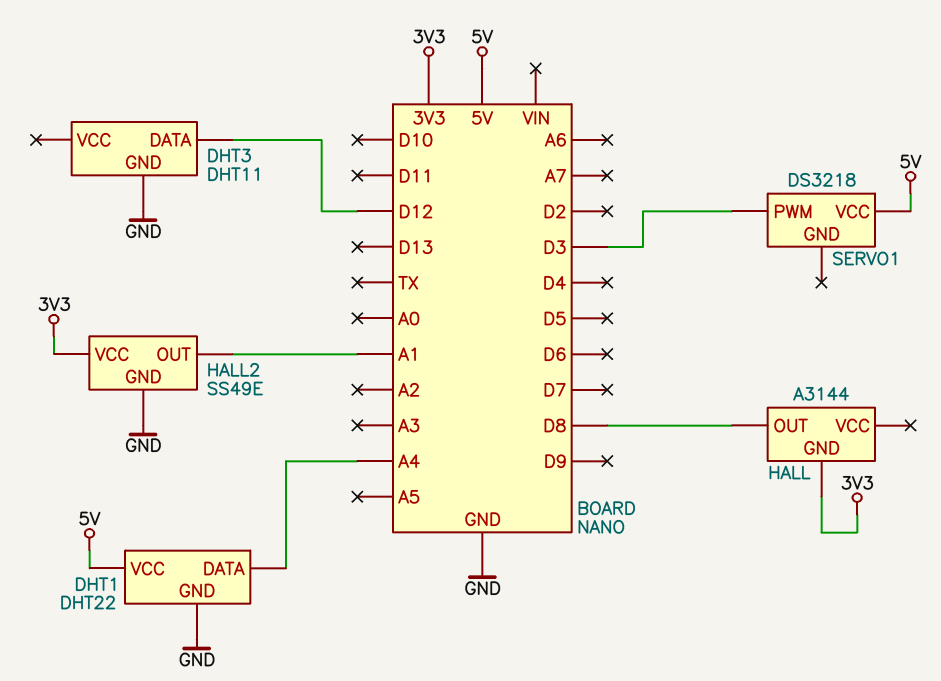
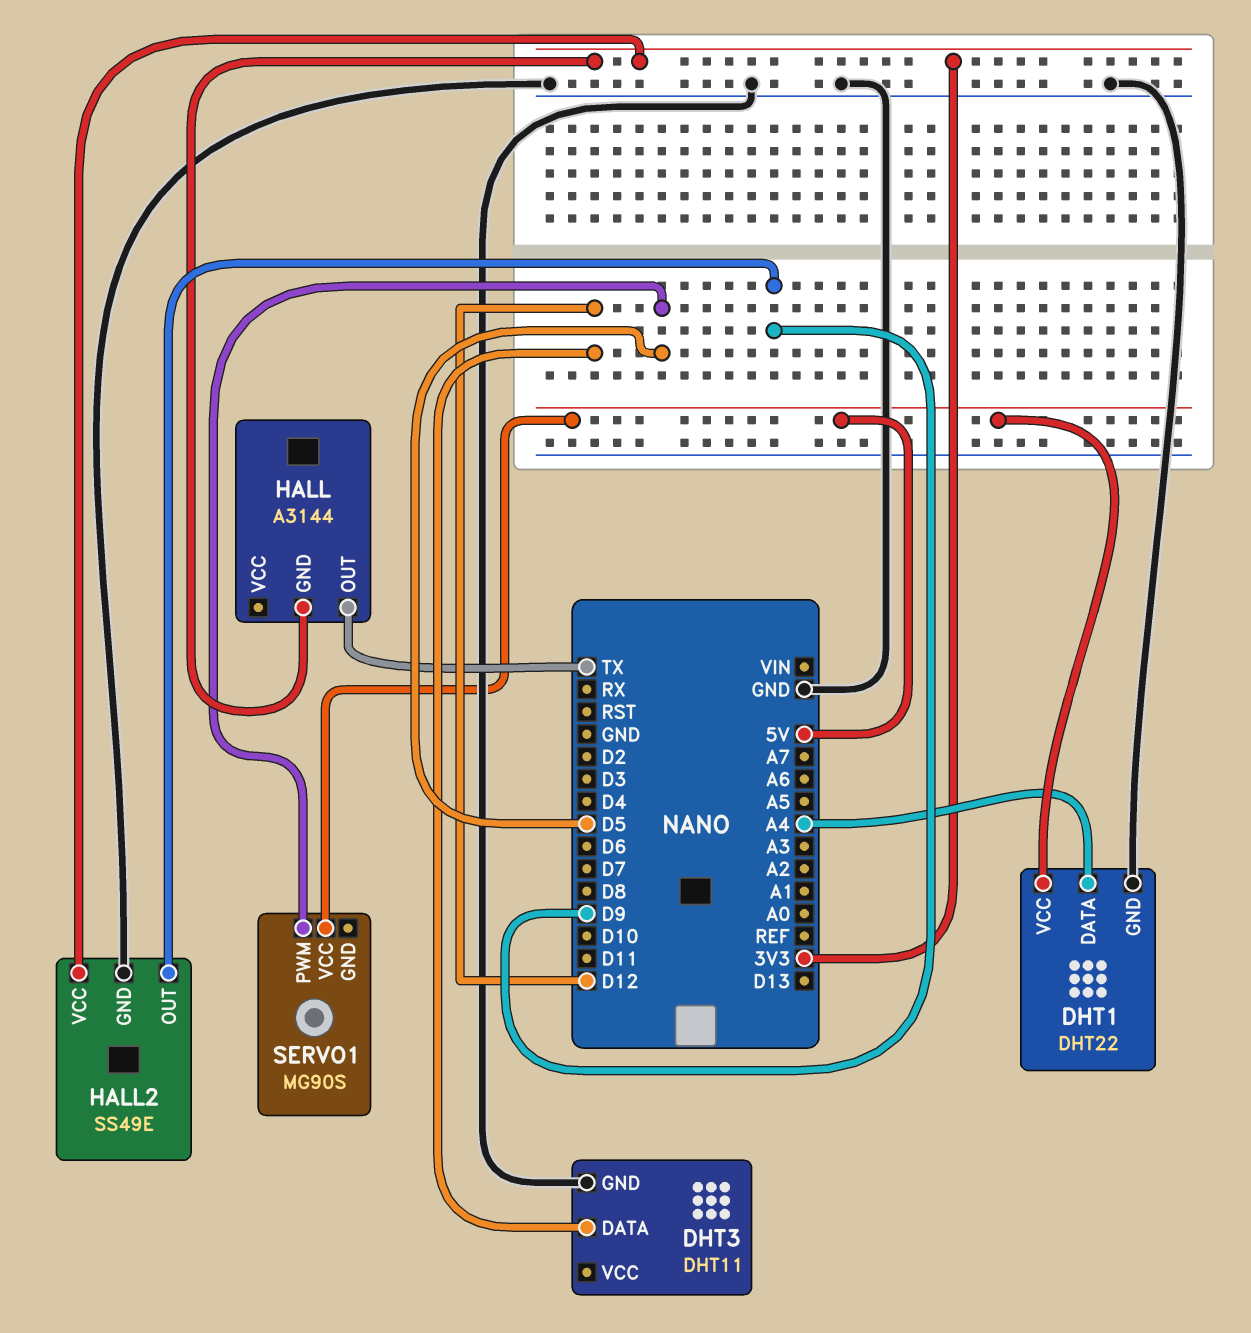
HALL pin OUT: D8 -> TX
HALL2 pin OUT: A1 -> D9
SERVO1: DS3218 -> MG90S
SERVO1 pin PWM: D3 -> D5

